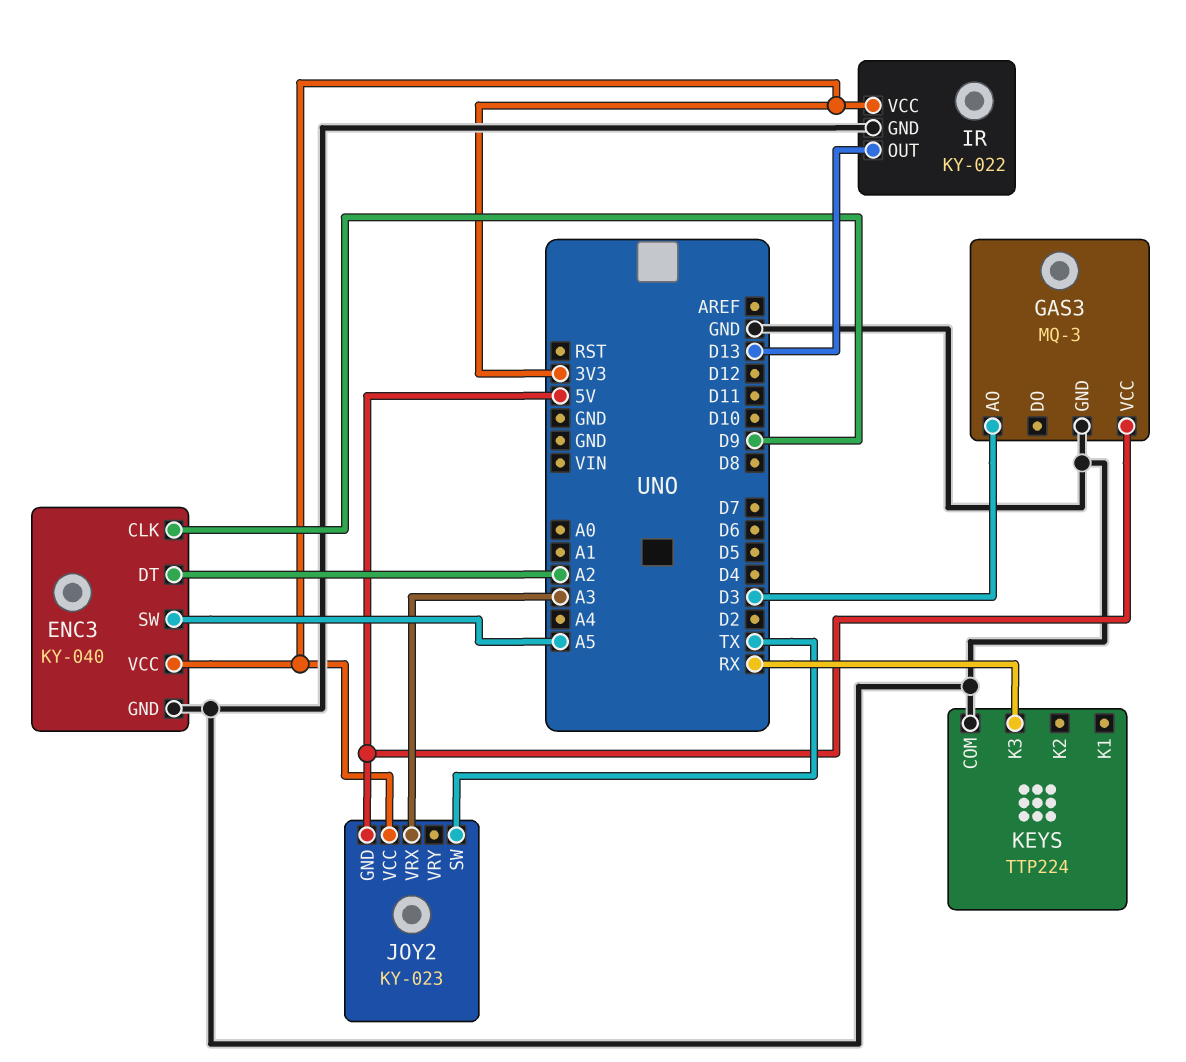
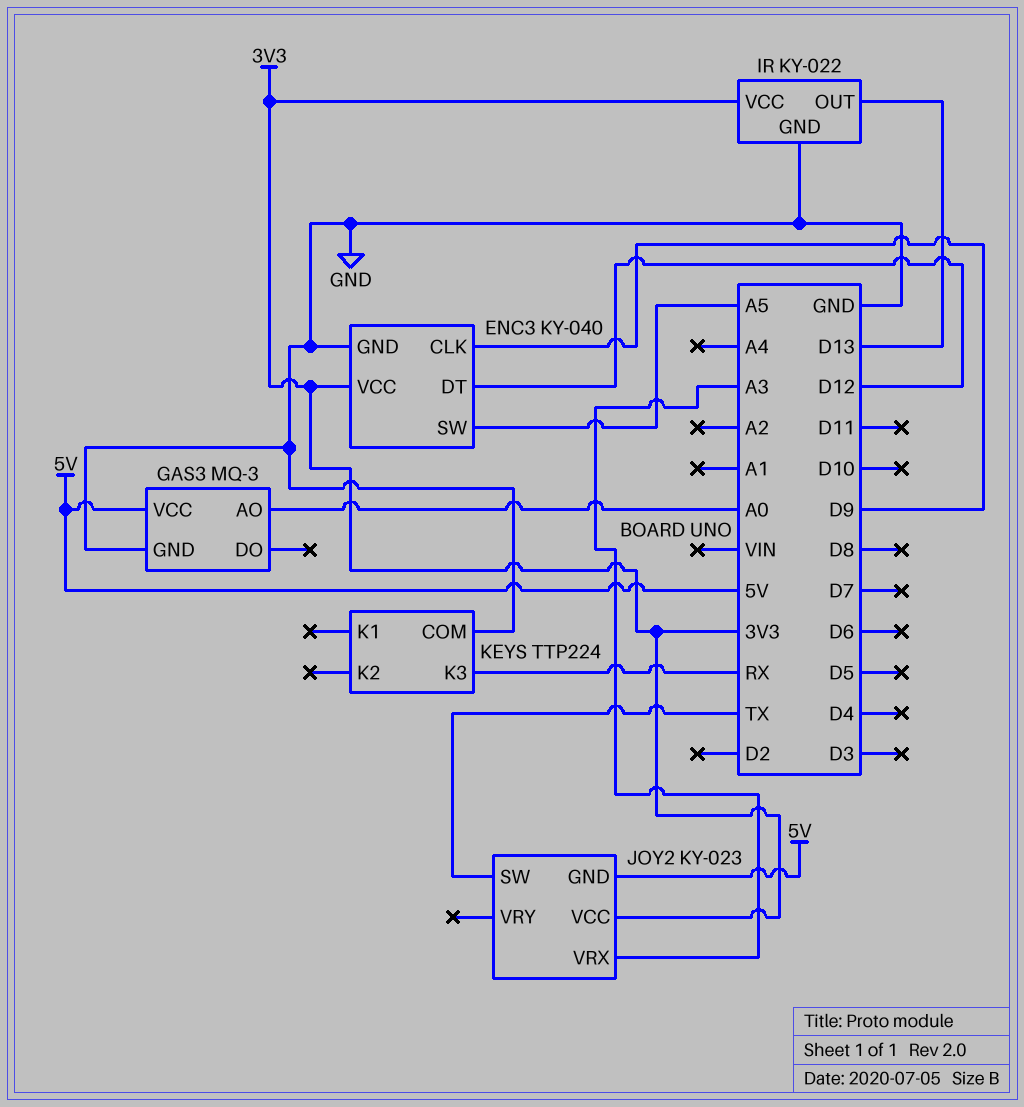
ENC3 pin DT: A2 -> D12
GAS3 pin AO: D3 -> A0

